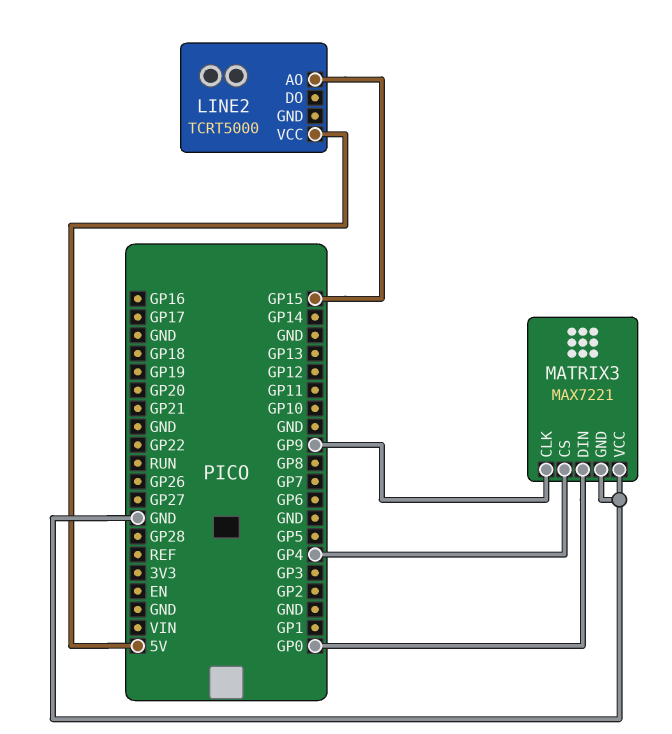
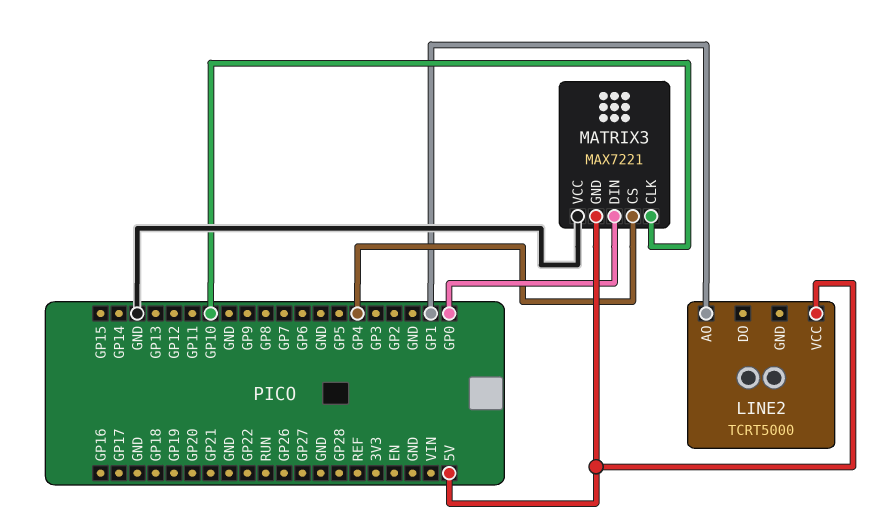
LINE2 pin AO: GP15 -> GP1
MATRIX3 pin CLK: GP9 -> GP10
MATRIX3 pin GND: GND -> 5V

